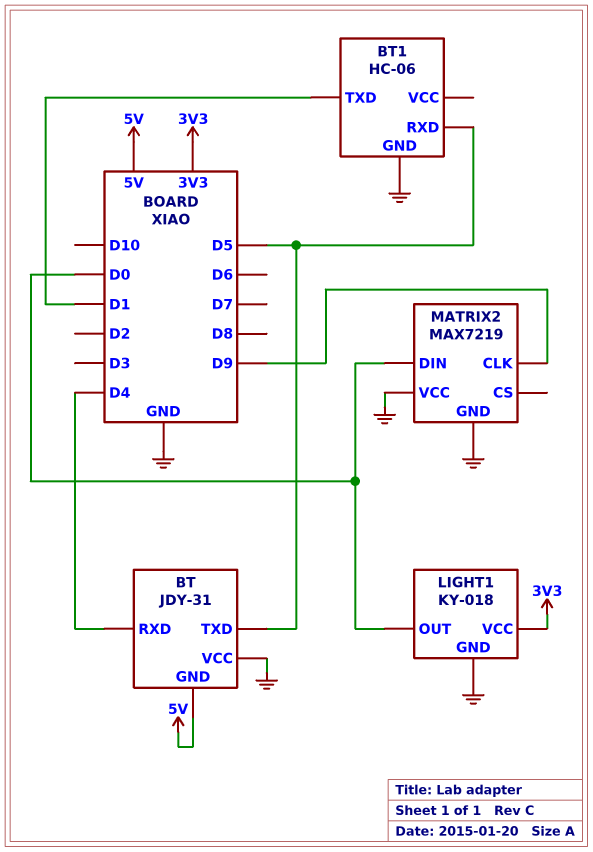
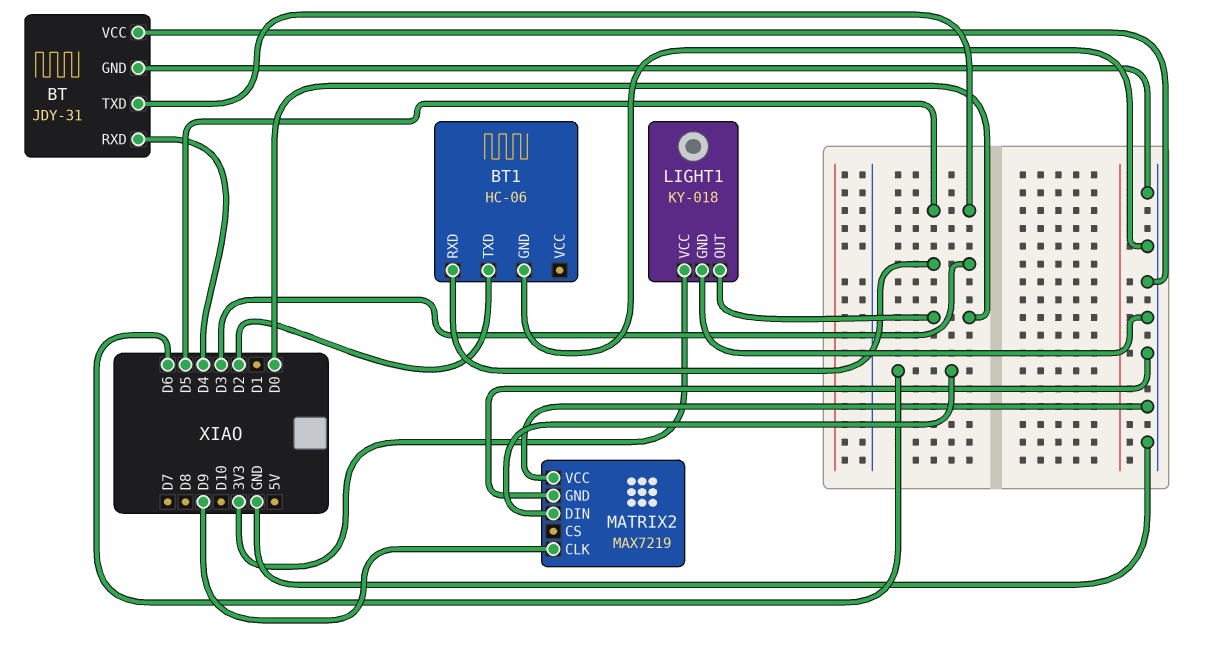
BT pin GND: 5V -> GND
BT1 pin RXD: D5 -> D3
BT1 pin TXD: D1 -> D2
MATRIX2 pin DIN: D0 -> D6

